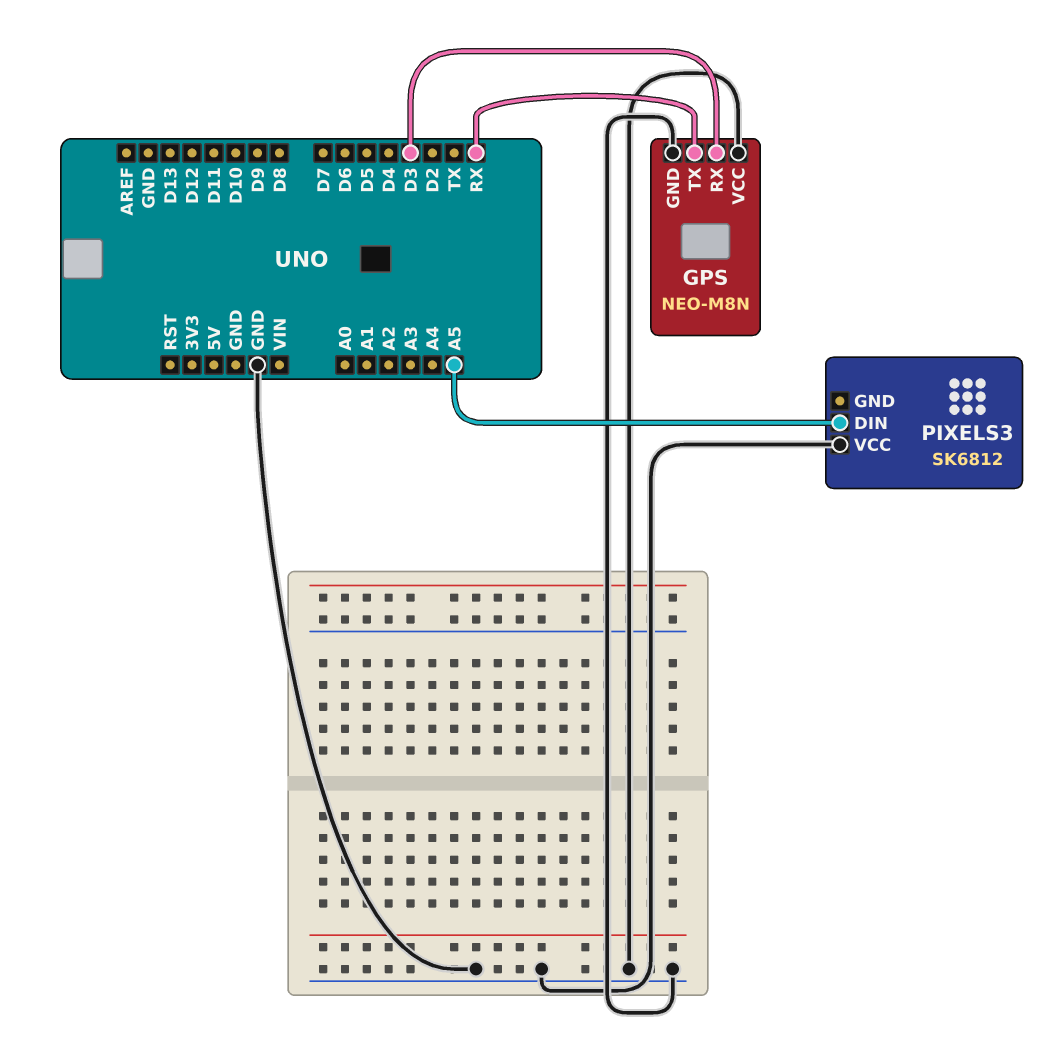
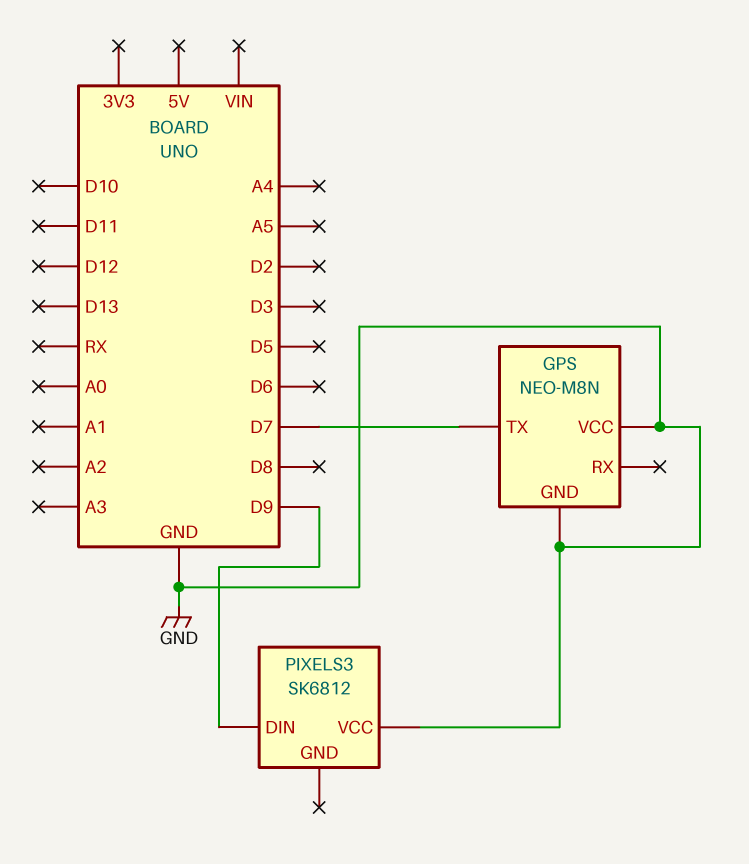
GPS pin RX: D3 -> none
GPS pin TX: RX -> D7
PIXELS3 pin DIN: A5 -> D9

